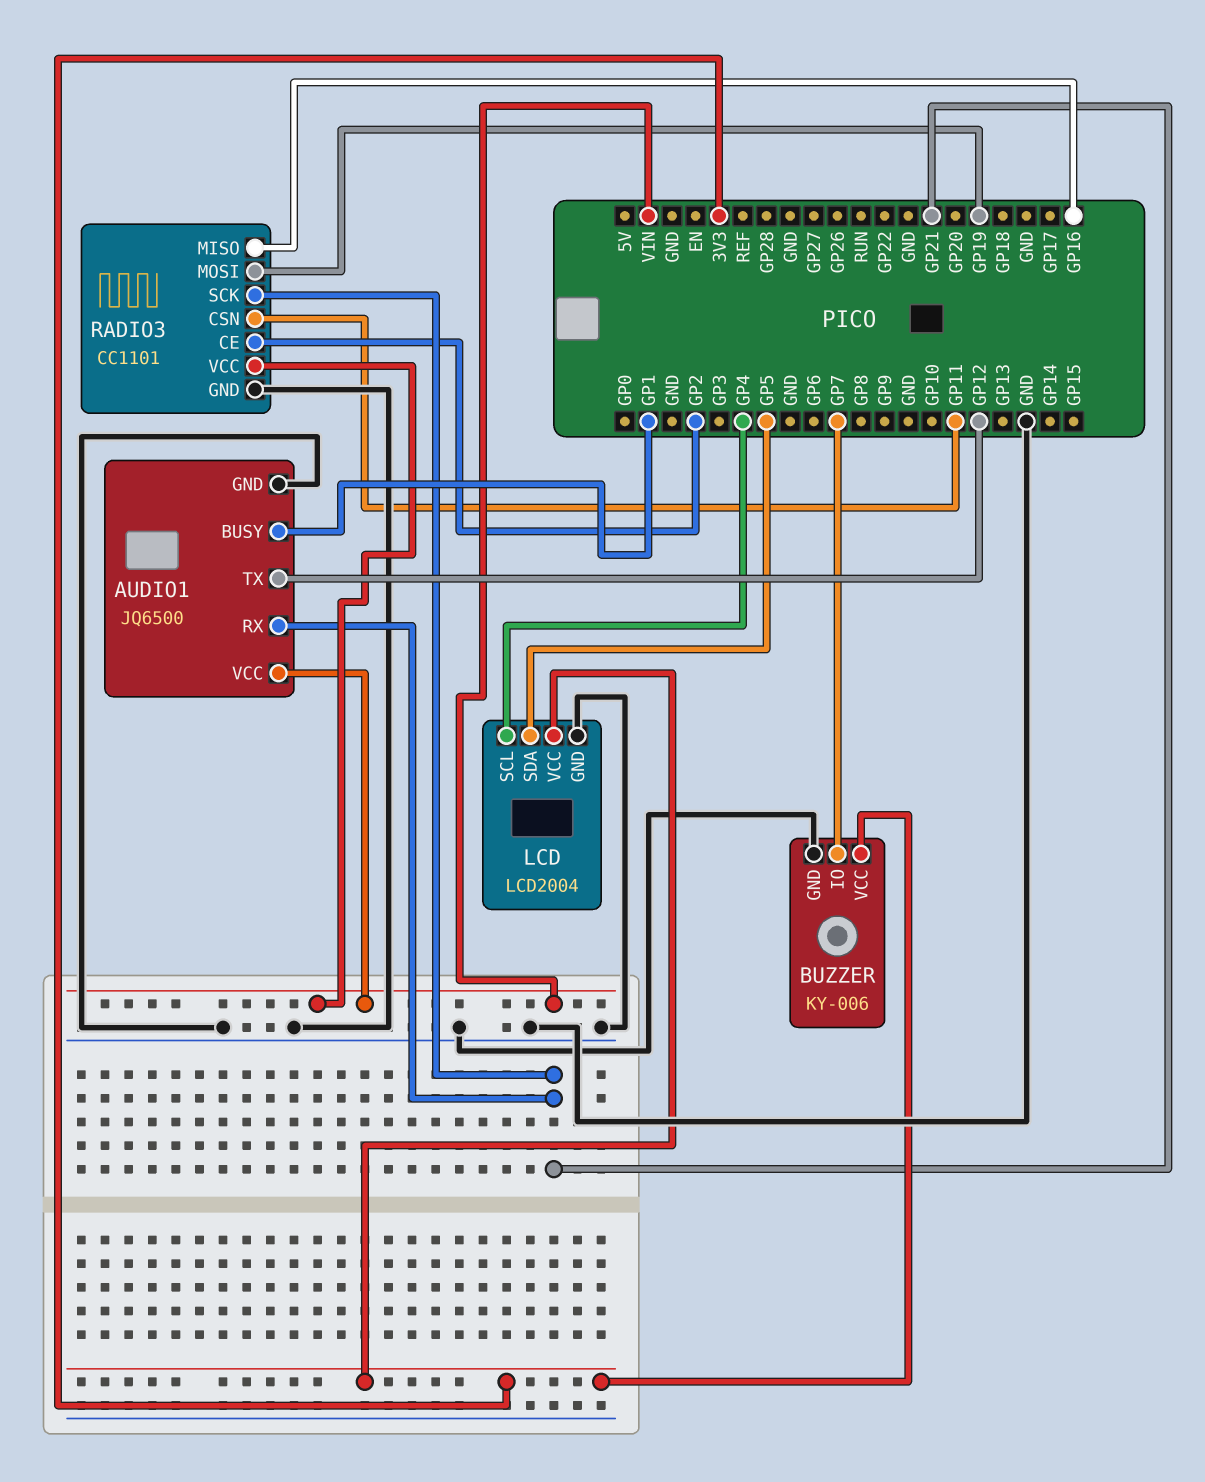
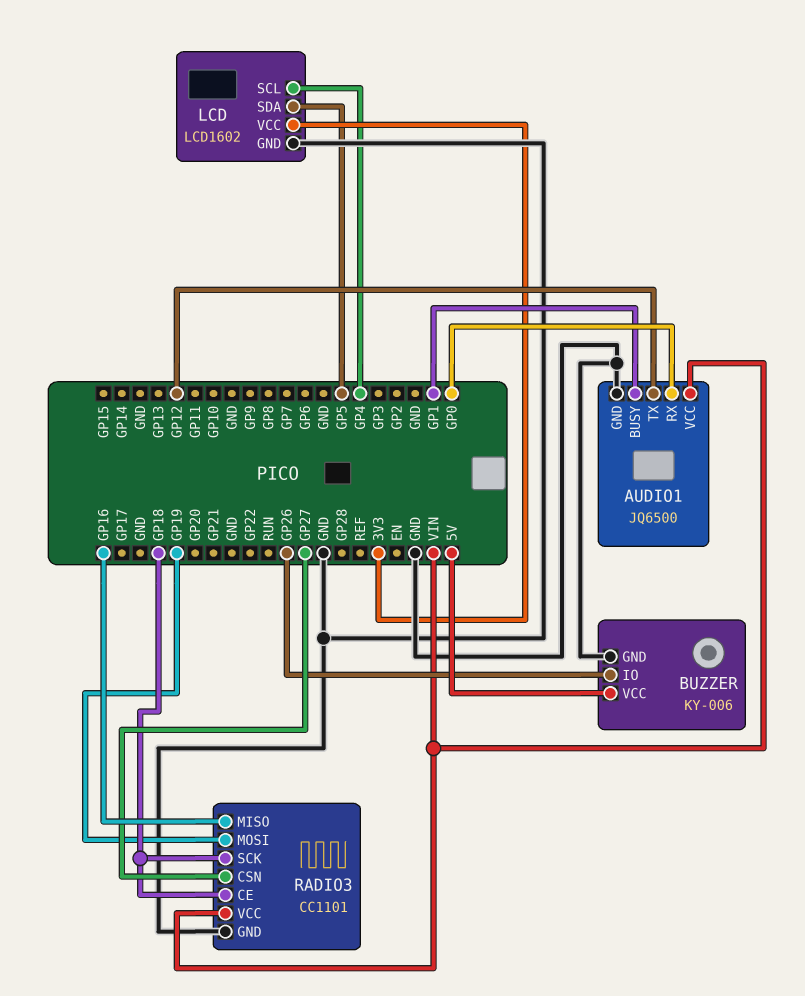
AUDIO1 pin RX: GP21 -> GP0
BUZZER pin IO: GP7 -> GP26
BUZZER pin VCC: 3V3 -> 5V
LCD: LCD2004 -> LCD1602
RADIO3 pin CE: GP2 -> GP18
RADIO3 pin CSN: GP11 -> GP27
RADIO3 pin SCK: GP21 -> GP18

